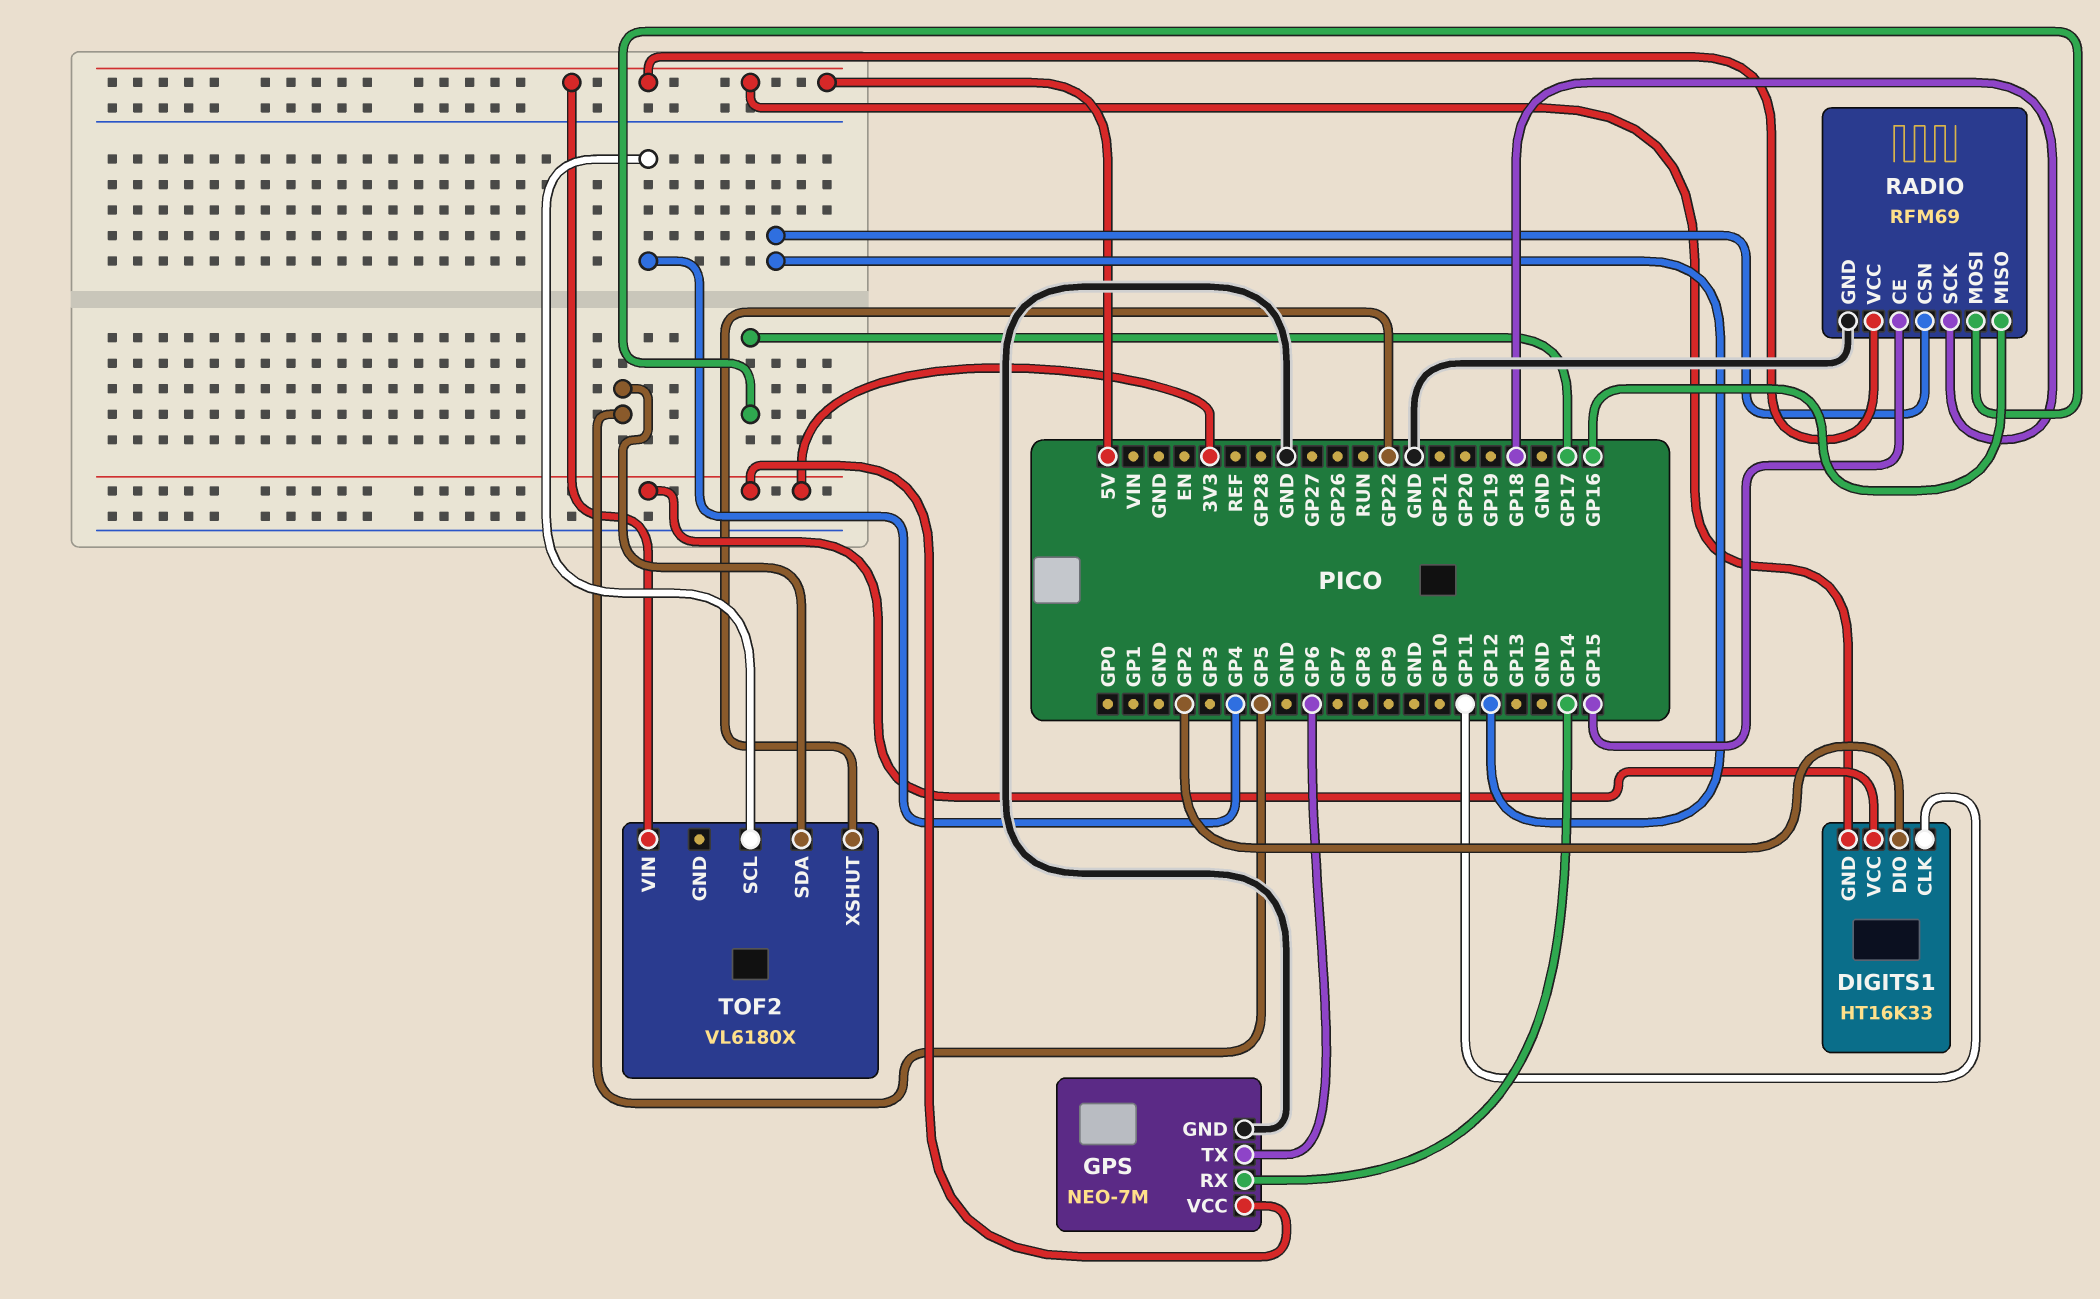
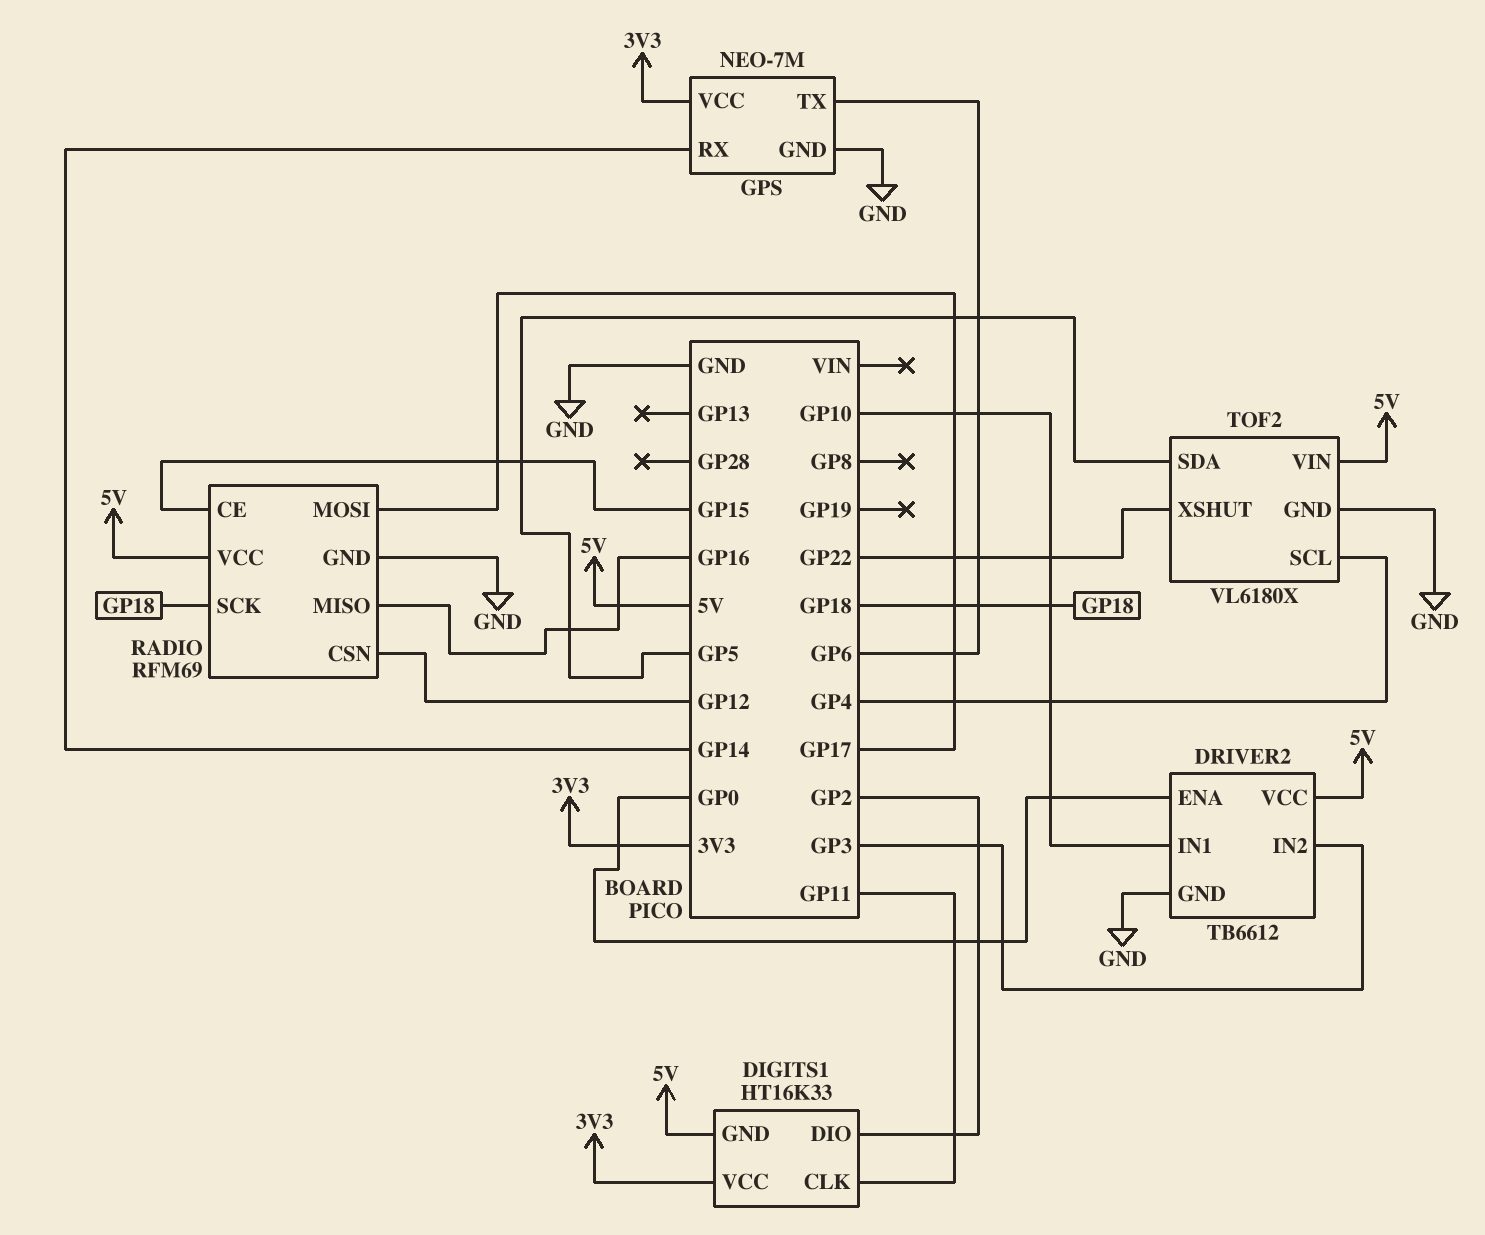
DRIVER2: none -> TB6612
DRIVER2 pin ENA: none -> GP0
DRIVER2 pin GND: none -> GND
DRIVER2 pin IN1: none -> GP10
DRIVER2 pin IN2: none -> GP3
DRIVER2 pin VCC: none -> 5V
TOF2 pin GND: none -> GND

